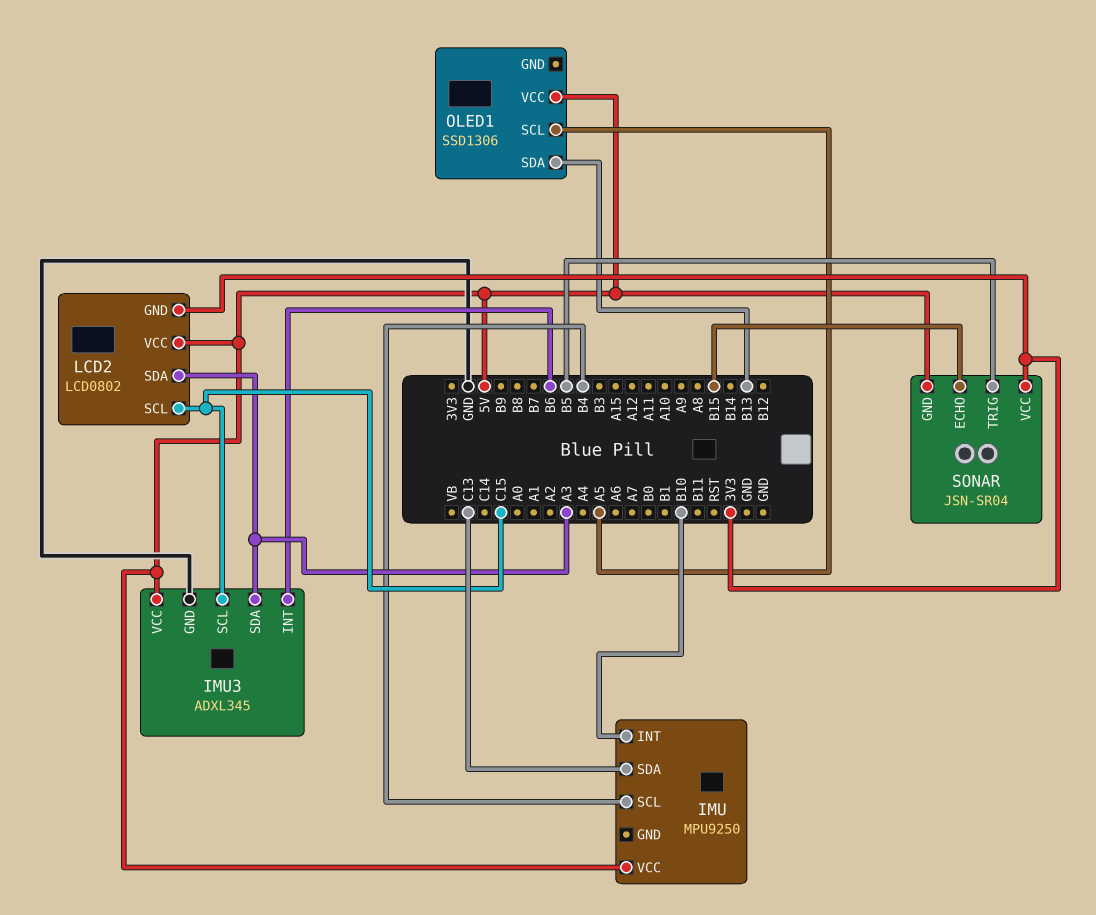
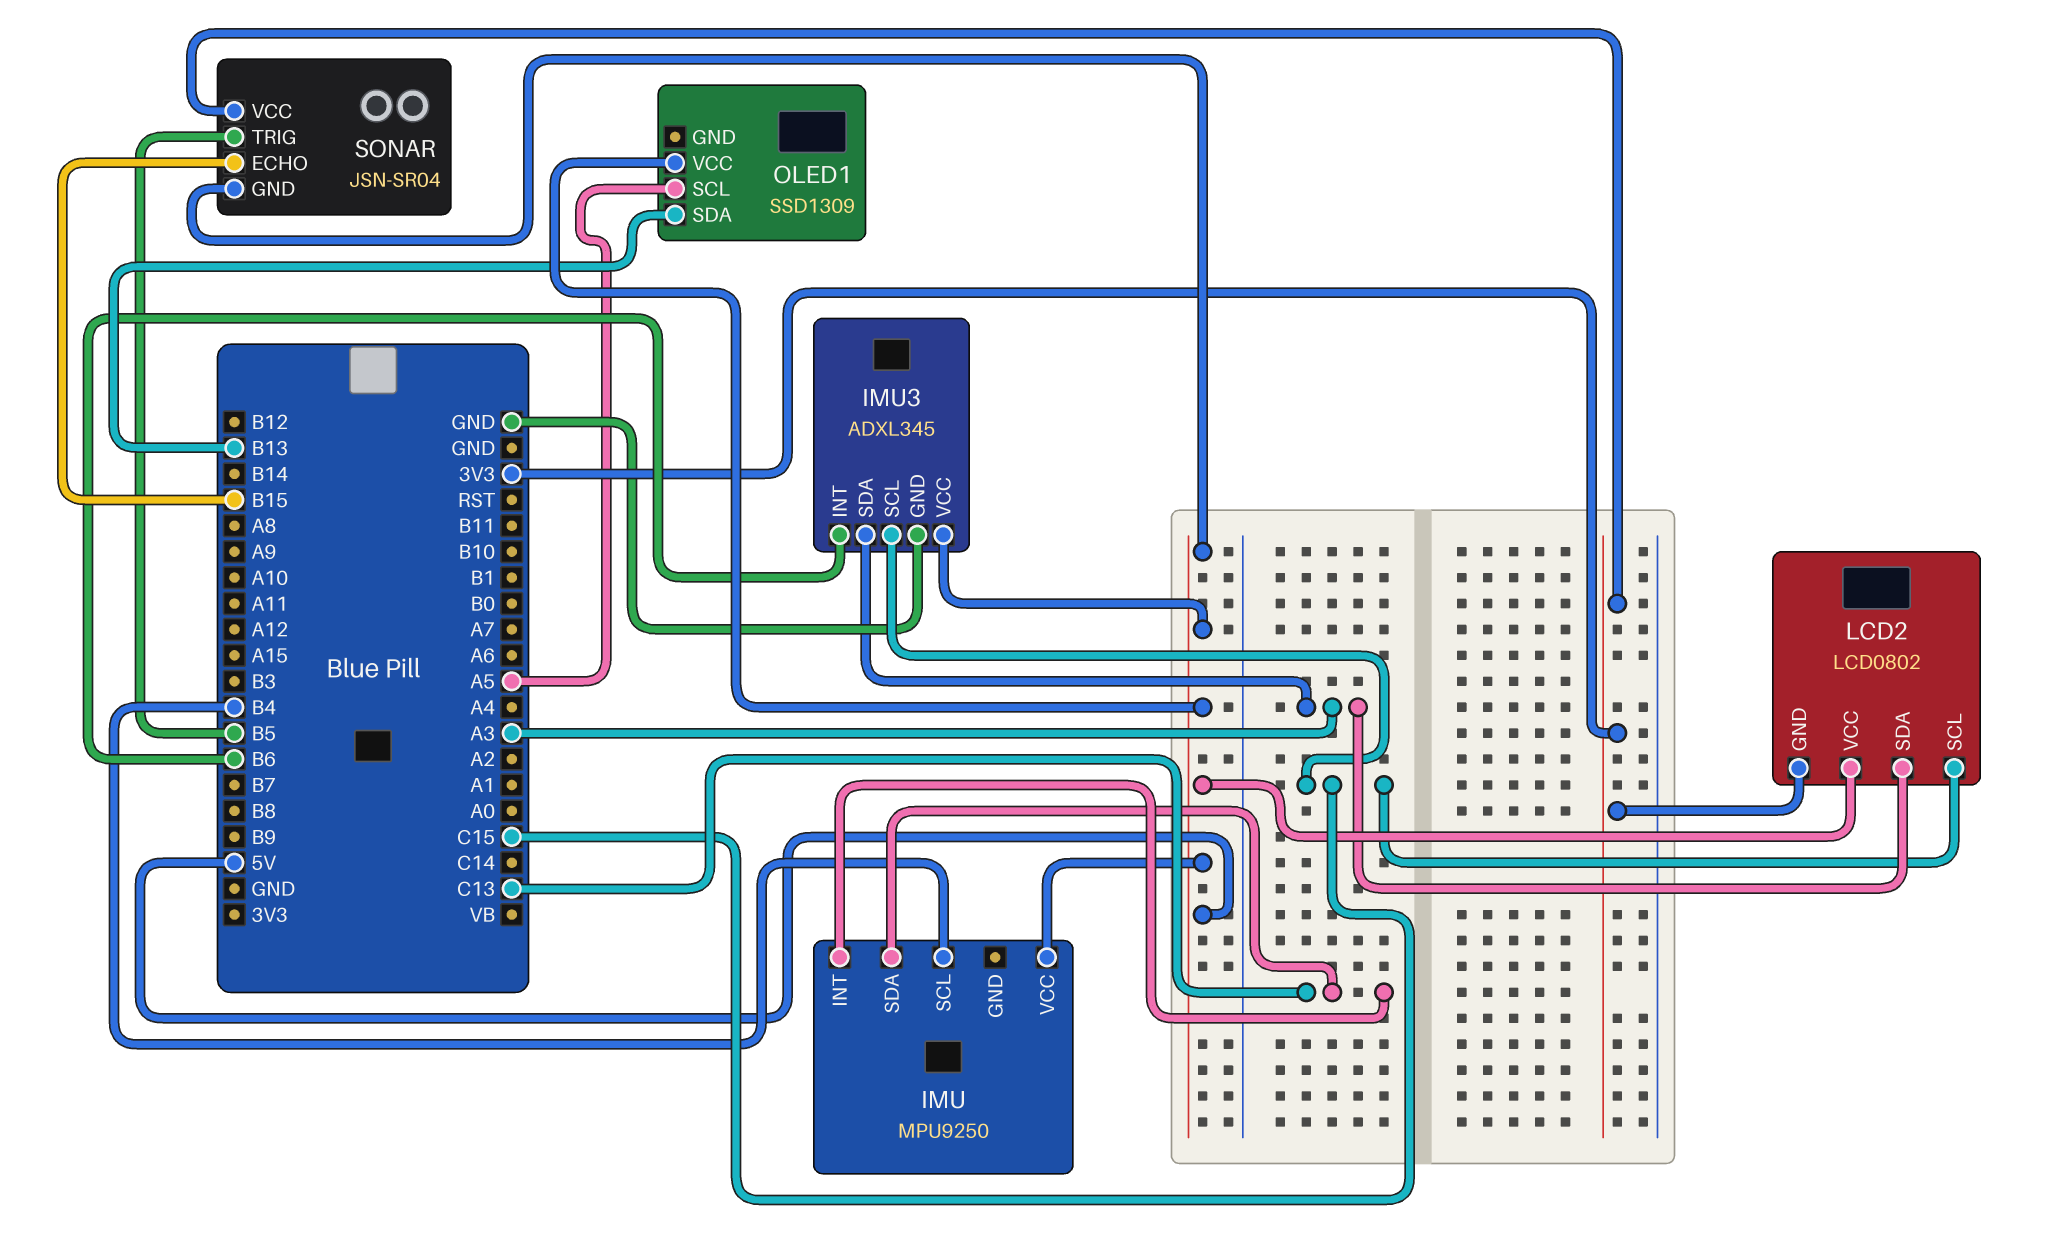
IMU pin INT: B10 -> C13
OLED1: SSD1306 -> SSD1309

